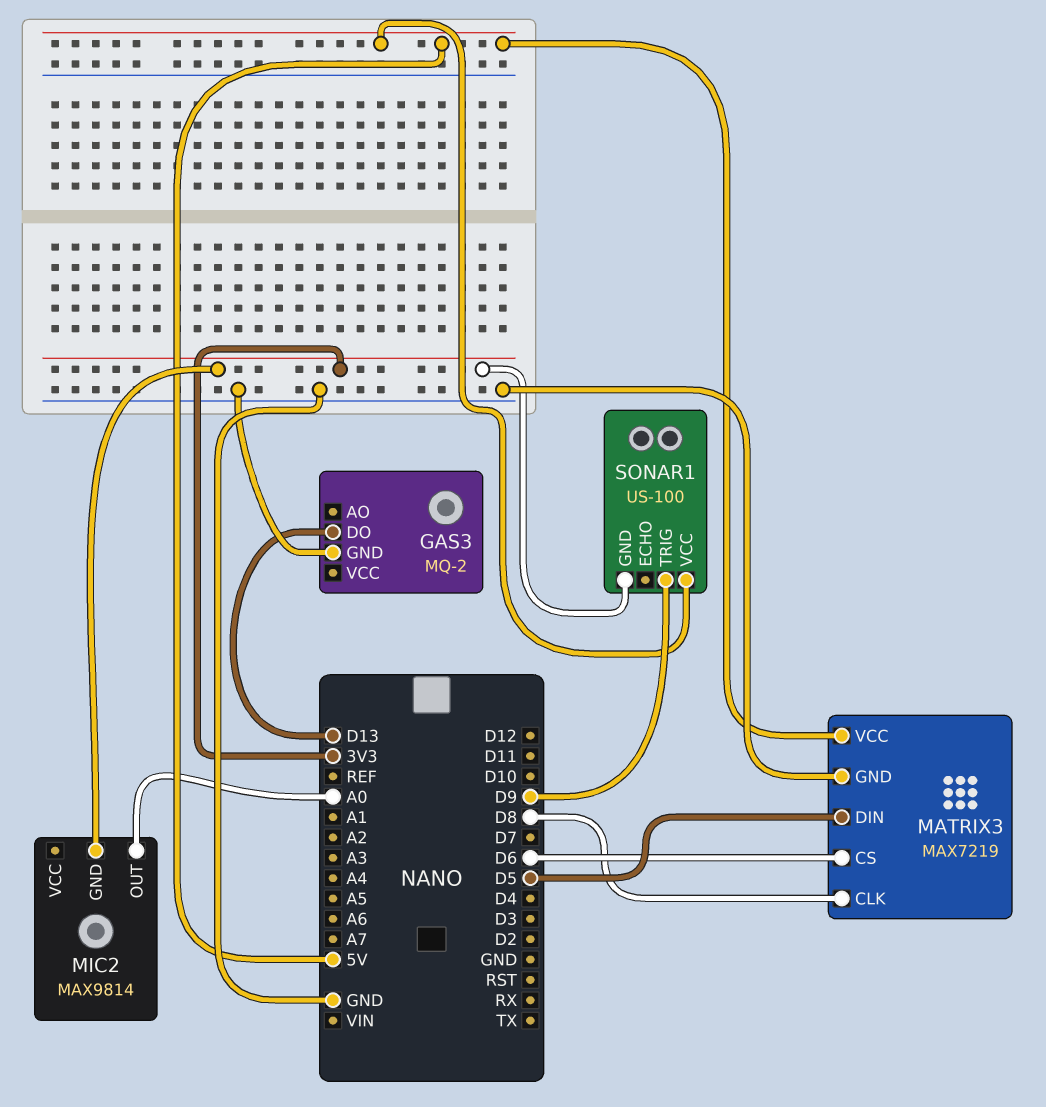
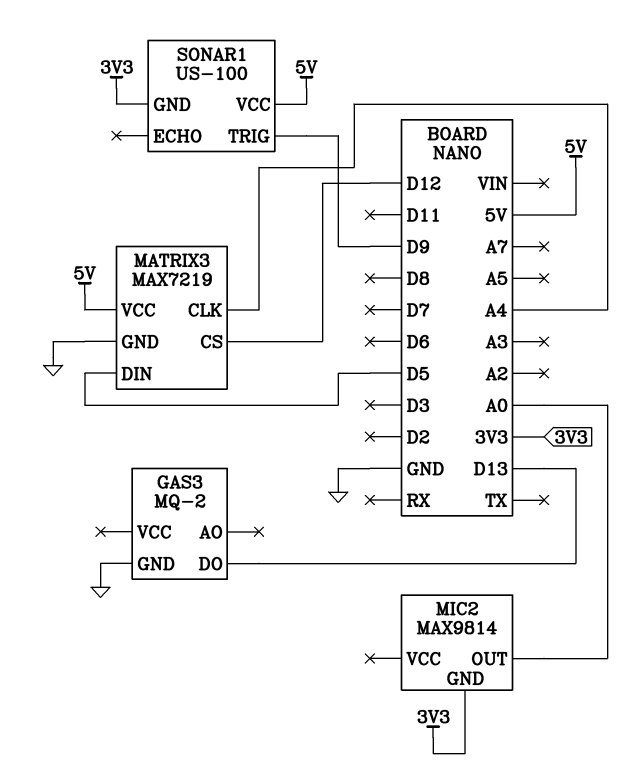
MATRIX3 pin CLK: D8 -> A4
MATRIX3 pin CS: D6 -> D12

